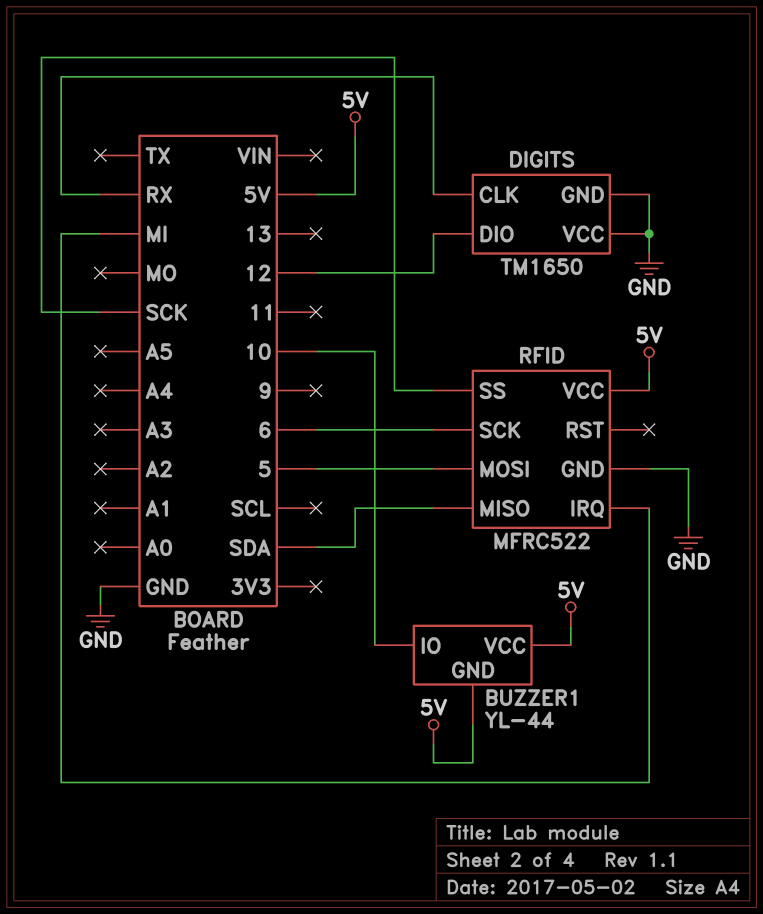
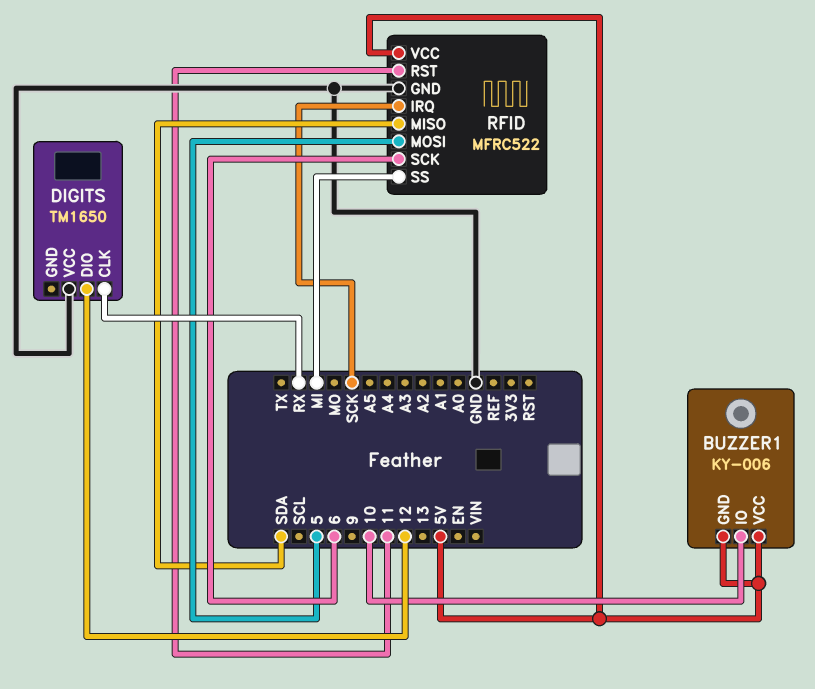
BUZZER1: YL-44 -> KY-006
DIGITS pin GND: GND -> none
RFID pin IRQ: MI -> SCK
RFID pin RST: none -> 11
RFID pin SS: SCK -> MI

